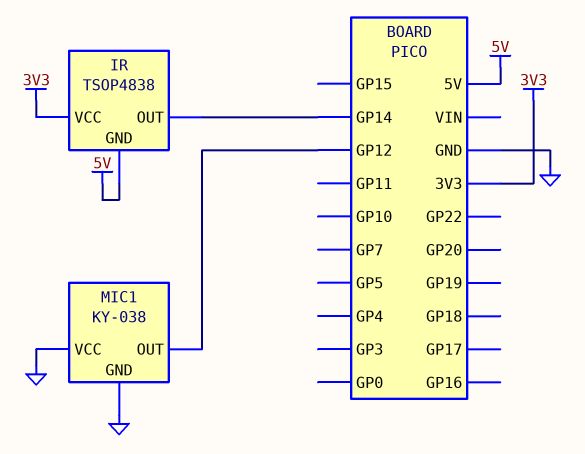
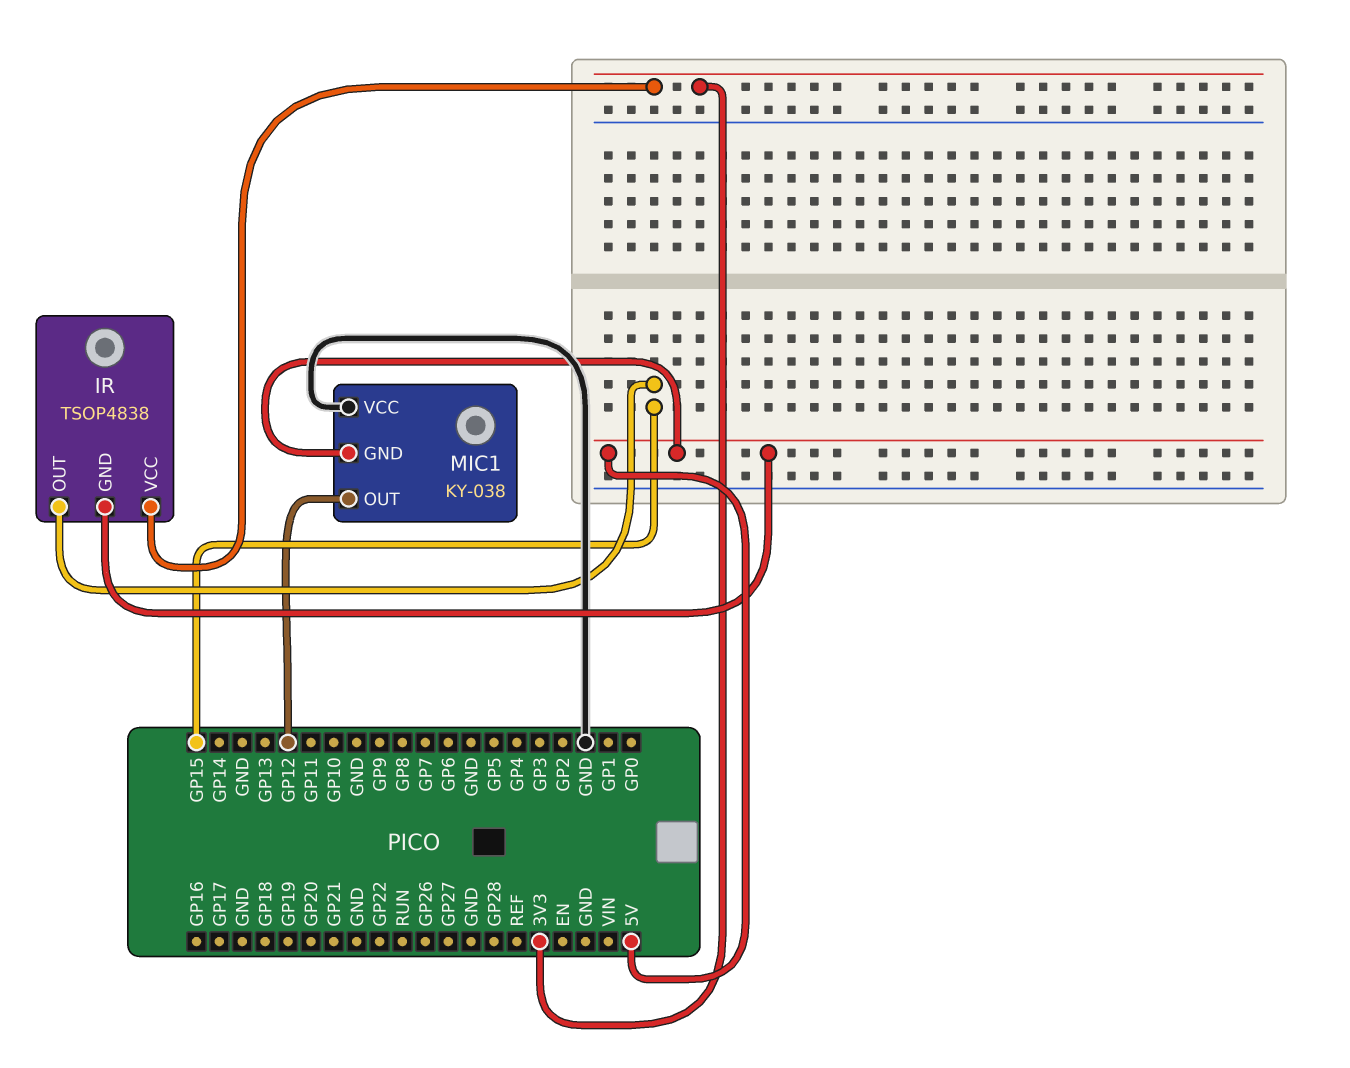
IR pin OUT: GP14 -> GP15
MIC1 pin GND: GND -> 5V

